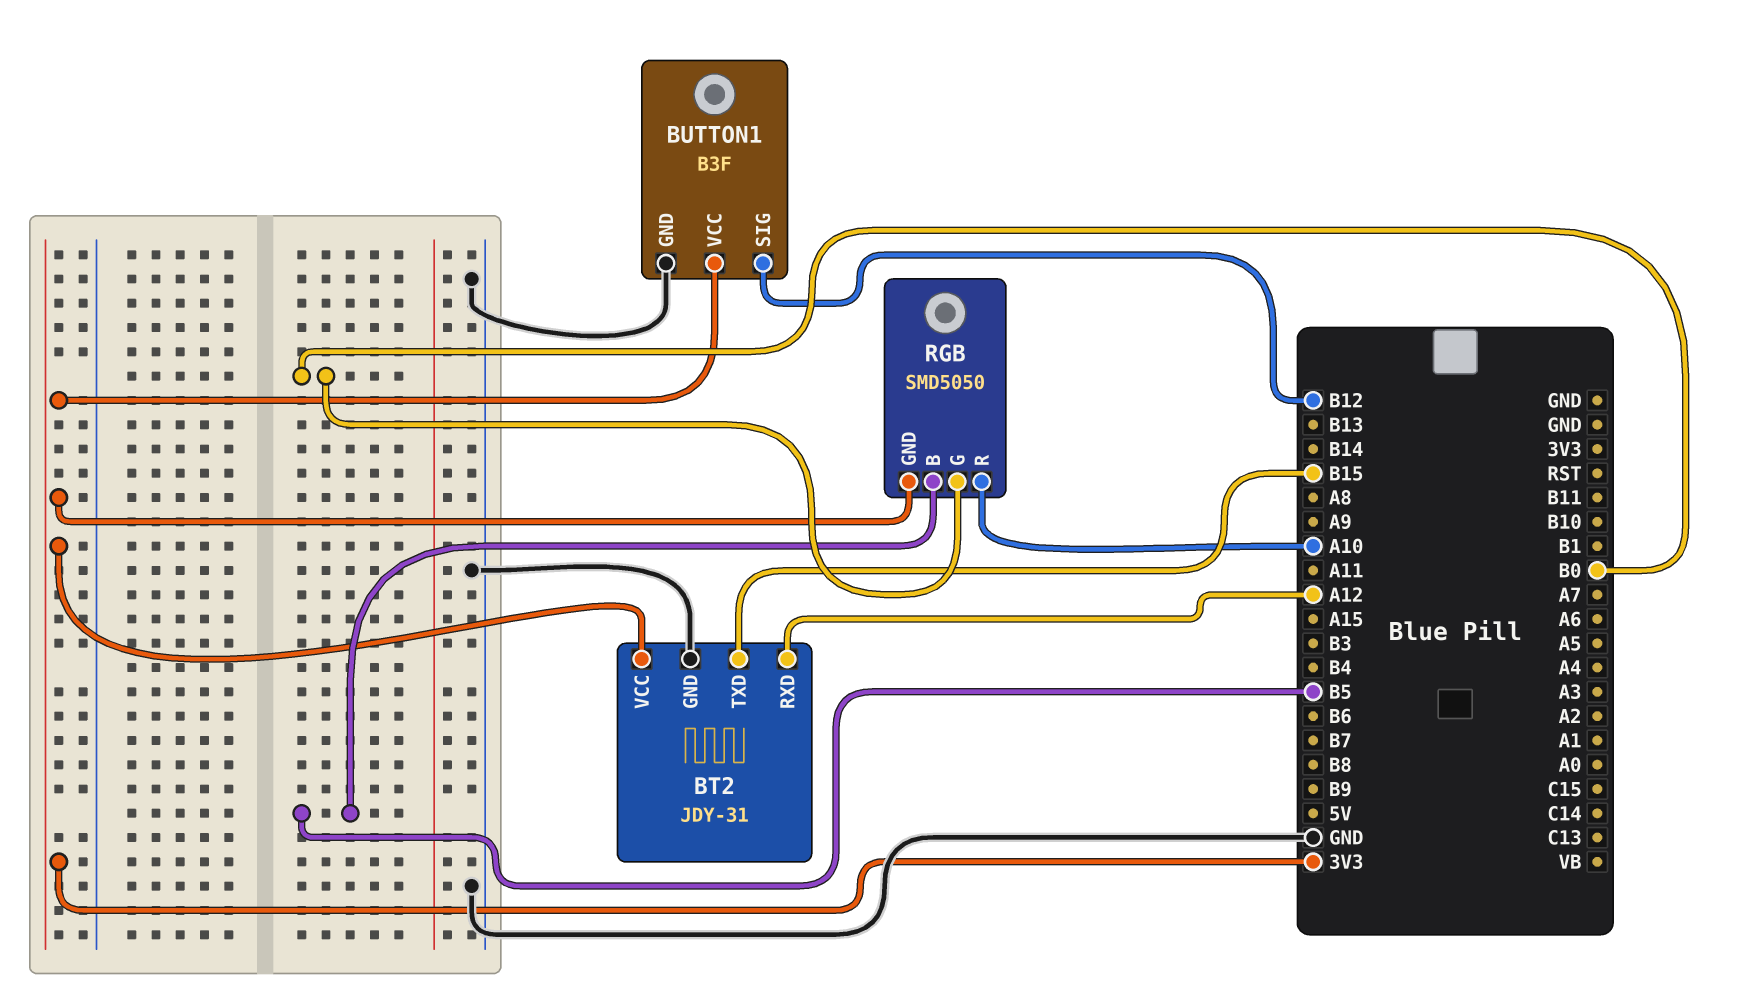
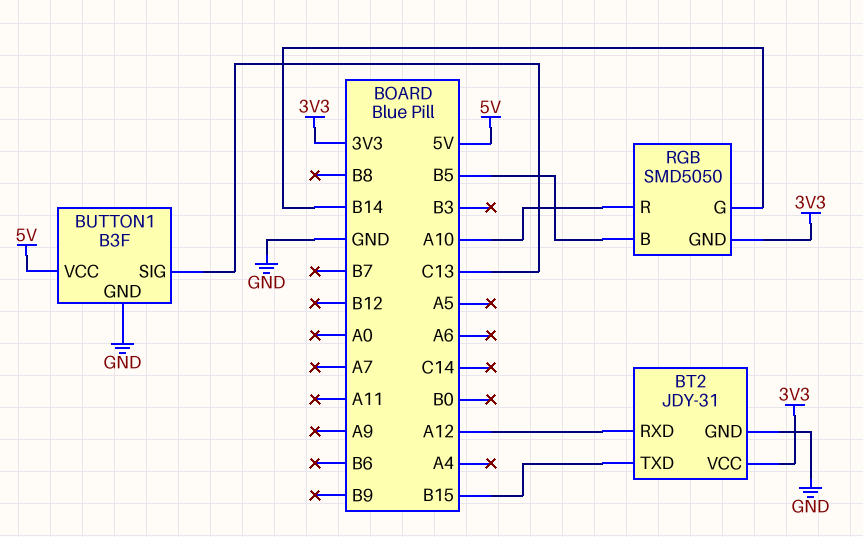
BUTTON1 pin SIG: B12 -> C13
BUTTON1 pin VCC: 3V3 -> 5V
RGB pin G: B0 -> B14

